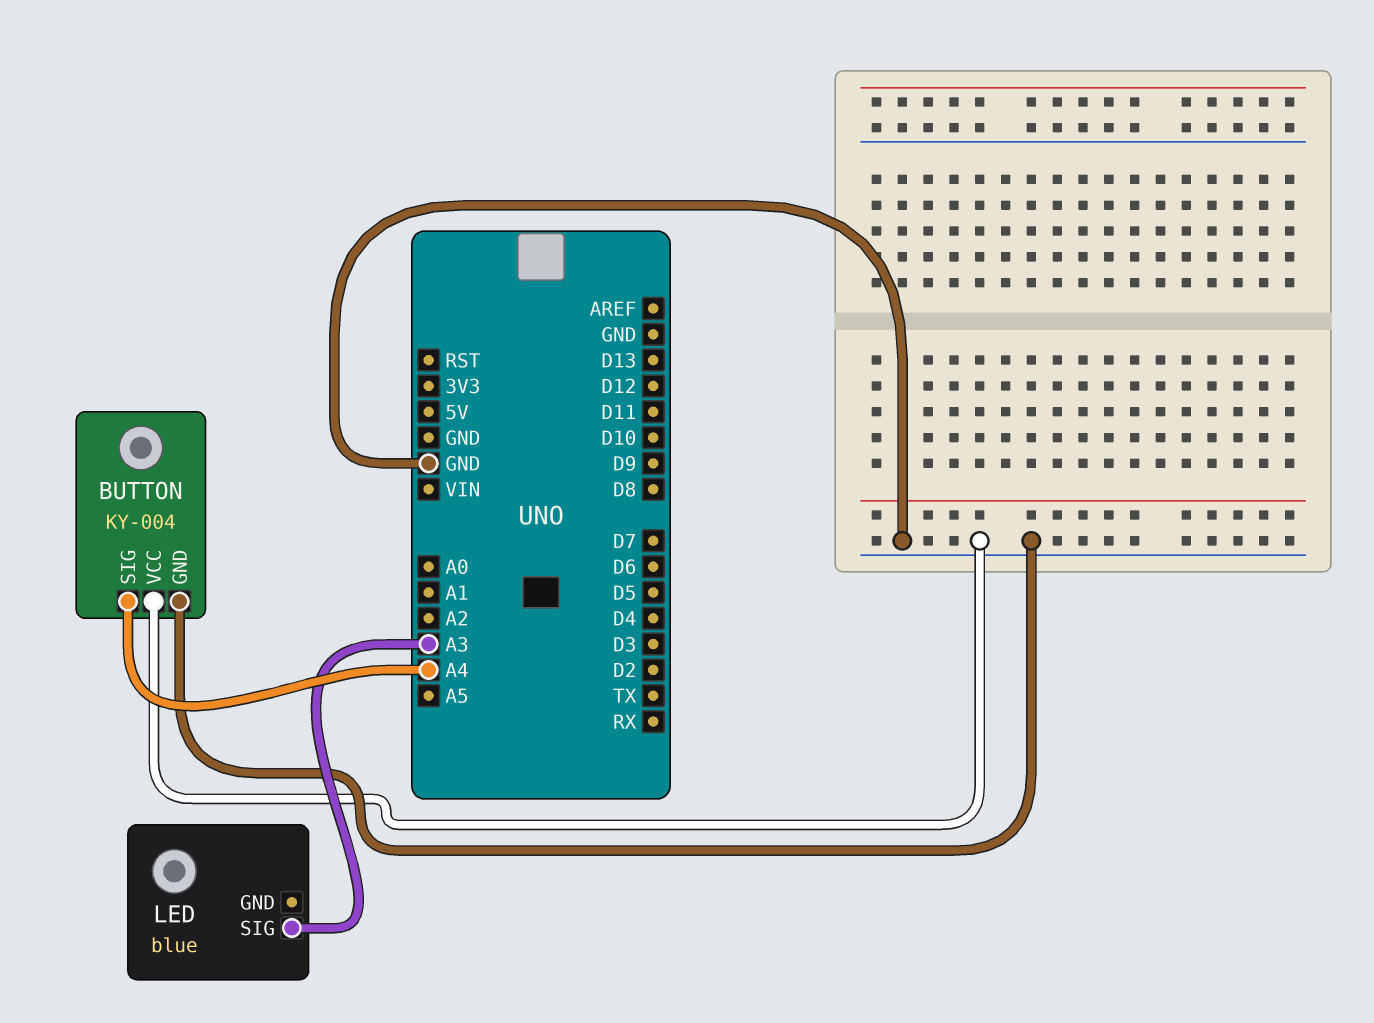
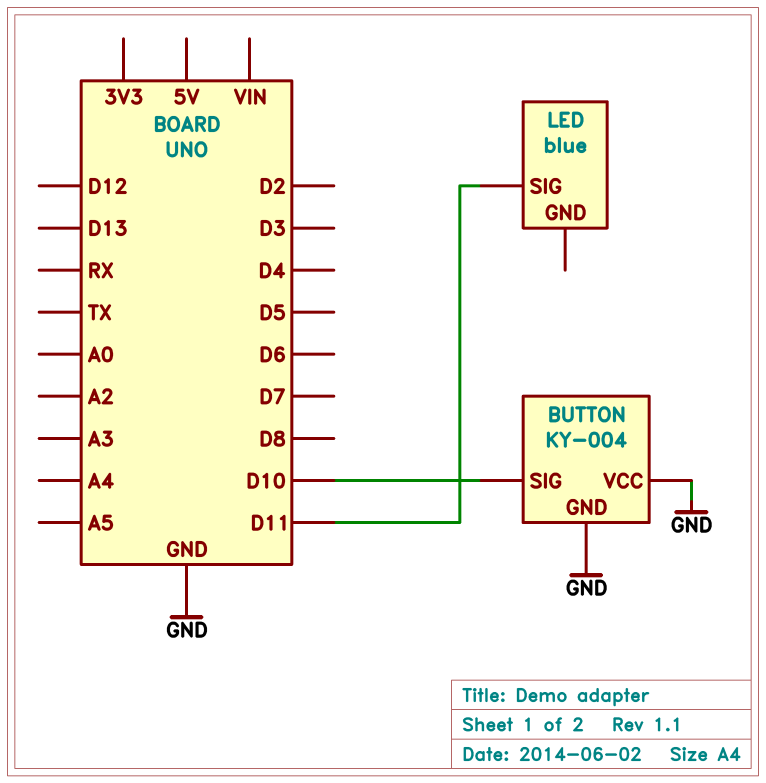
BUTTON pin SIG: A4 -> D10
LED pin SIG: A3 -> D11

